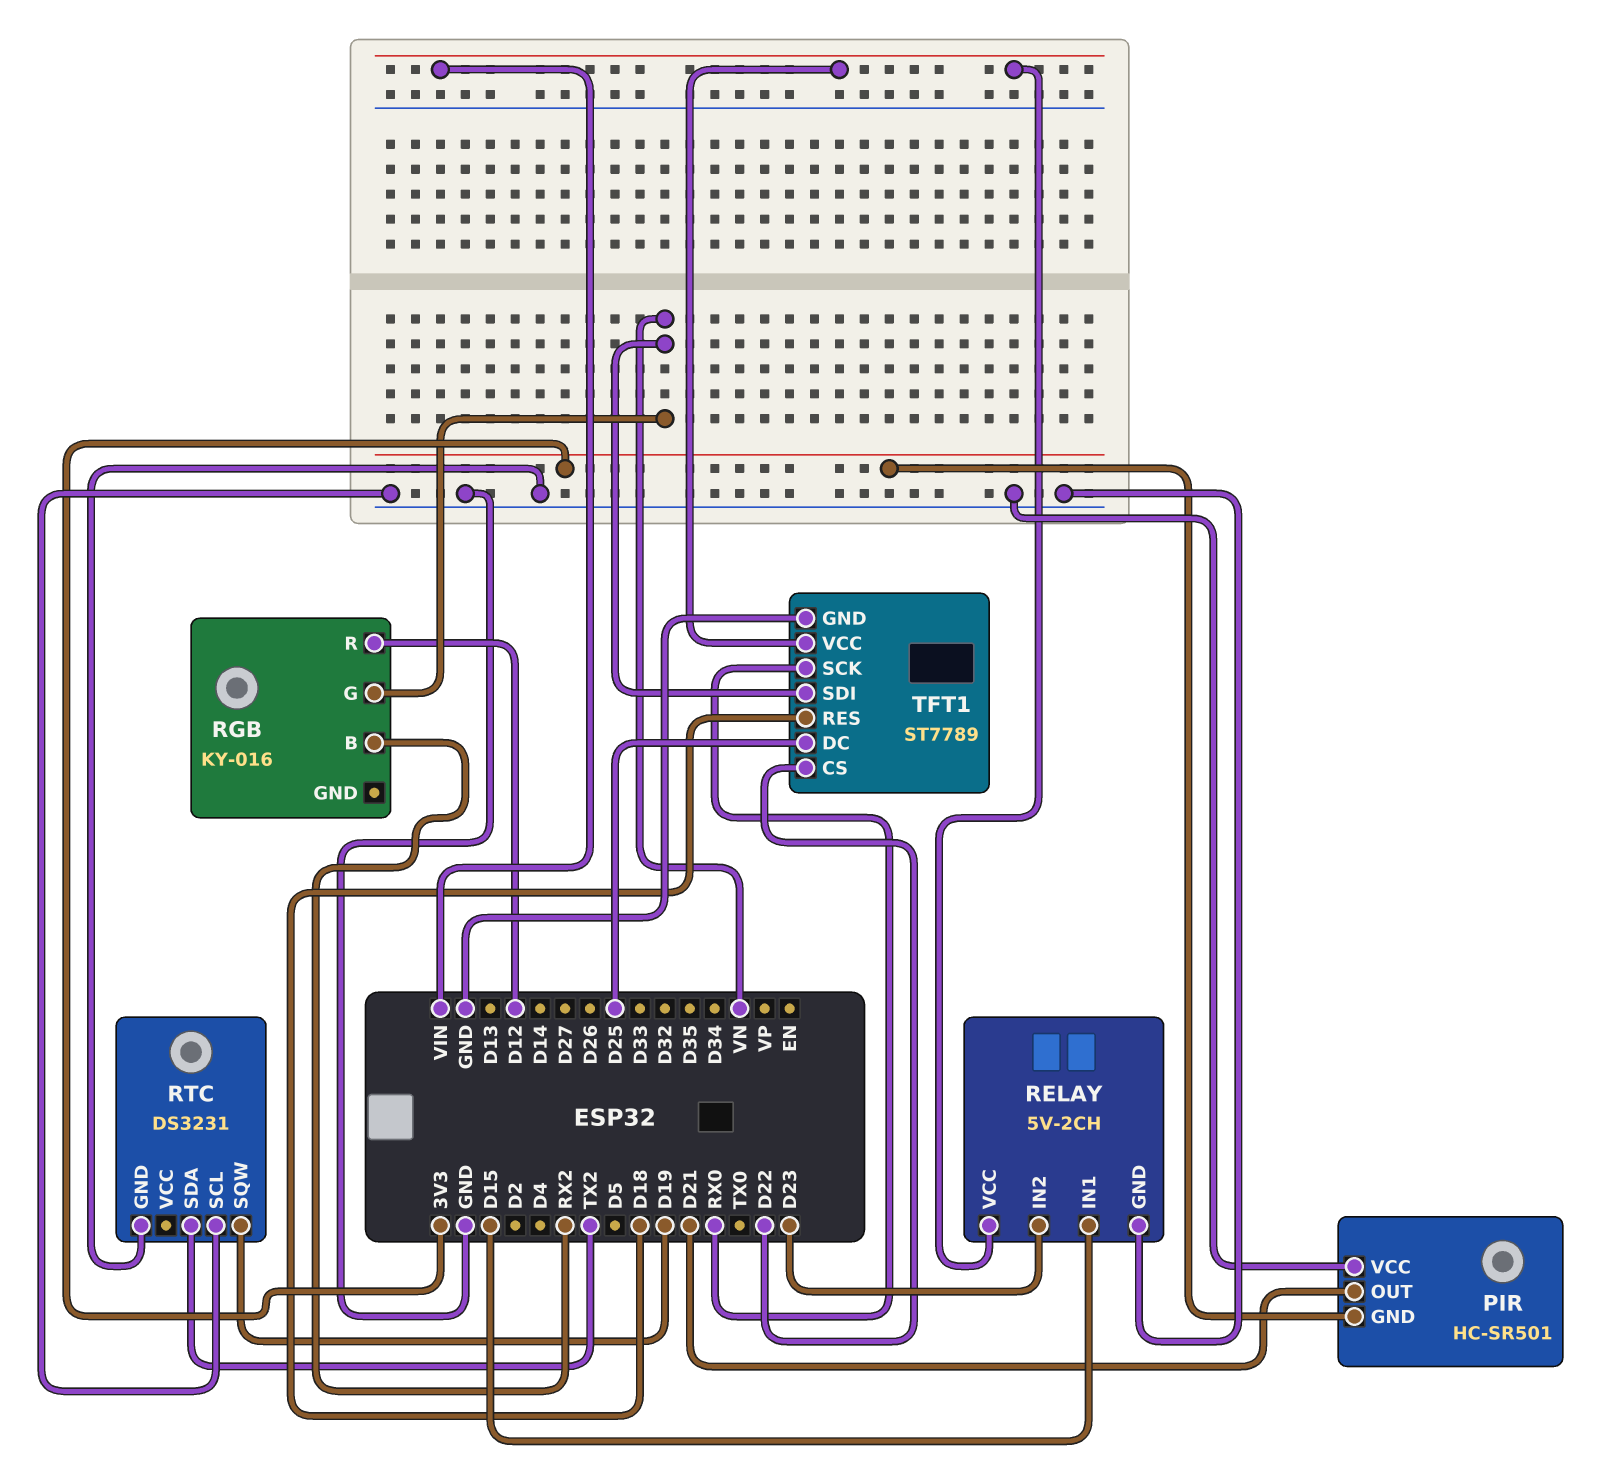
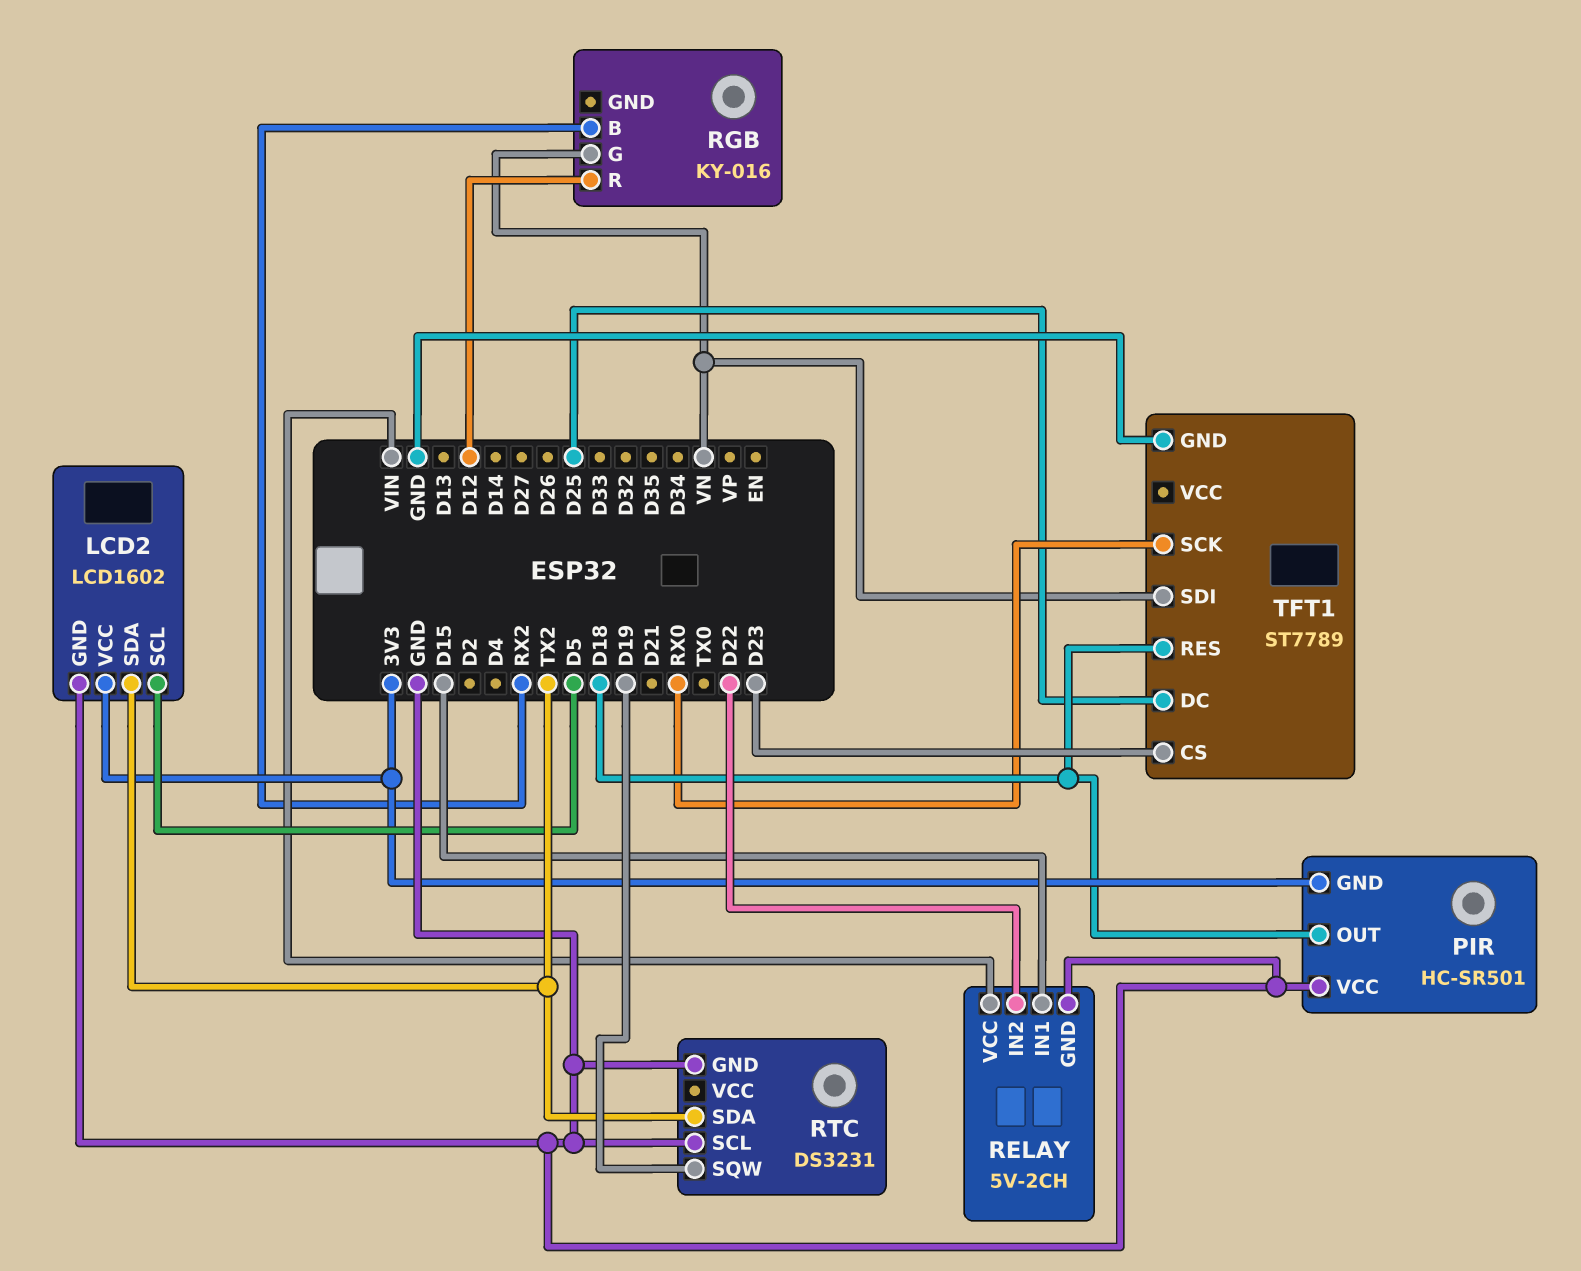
LCD2: none -> LCD1602
LCD2 pin GND: none -> GND
LCD2 pin SCL: none -> D5
LCD2 pin SDA: none -> TX2
LCD2 pin VCC: none -> 3V3
PIR pin OUT: D21 -> D18
RELAY pin IN2: D23 -> D22
TFT1 pin CS: D22 -> D23
TFT1 pin VCC: VIN -> none

